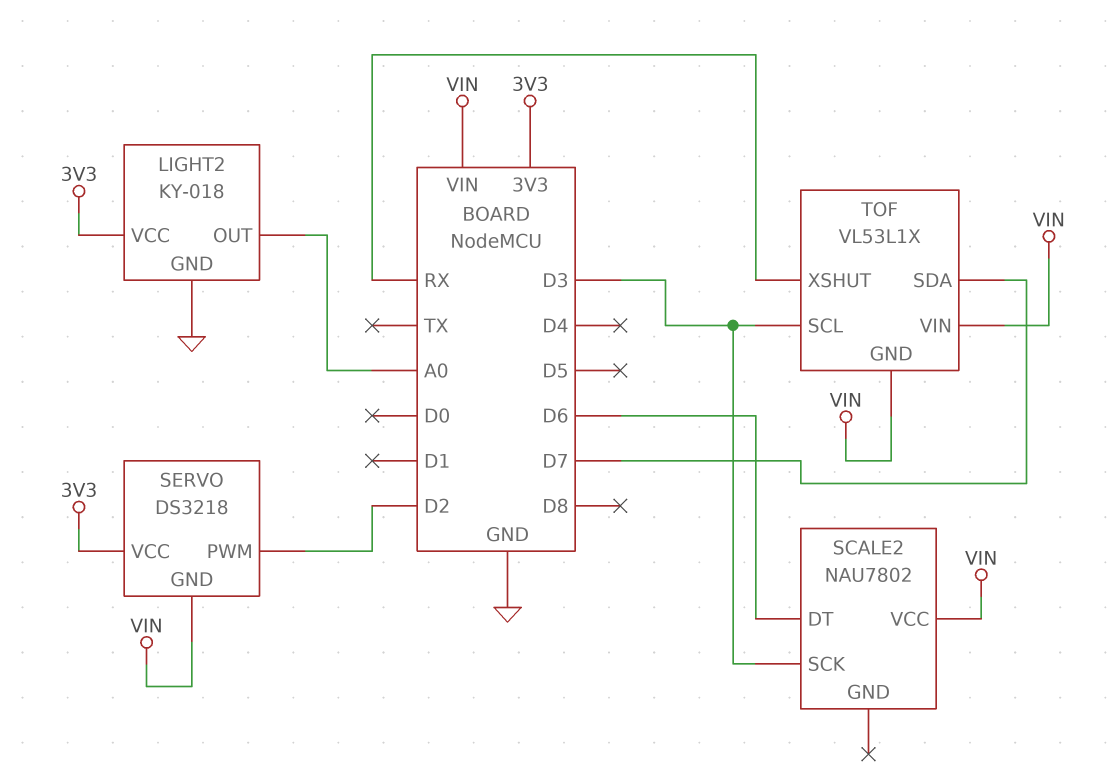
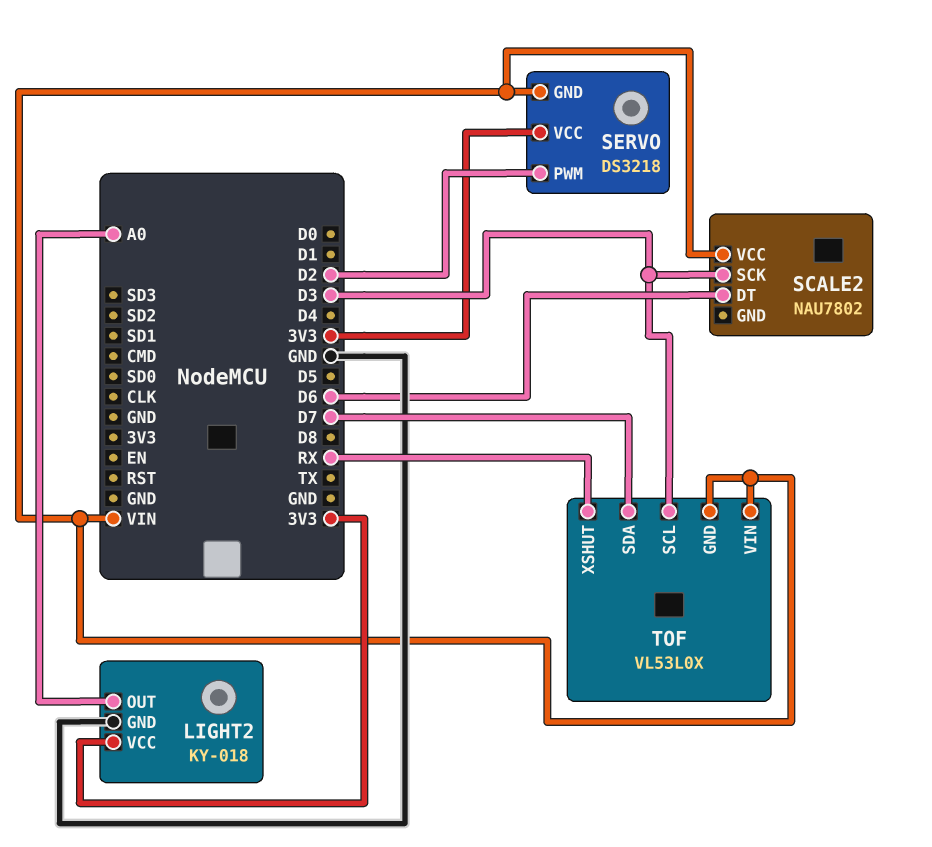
TOF: VL53L1X -> VL53L0X

